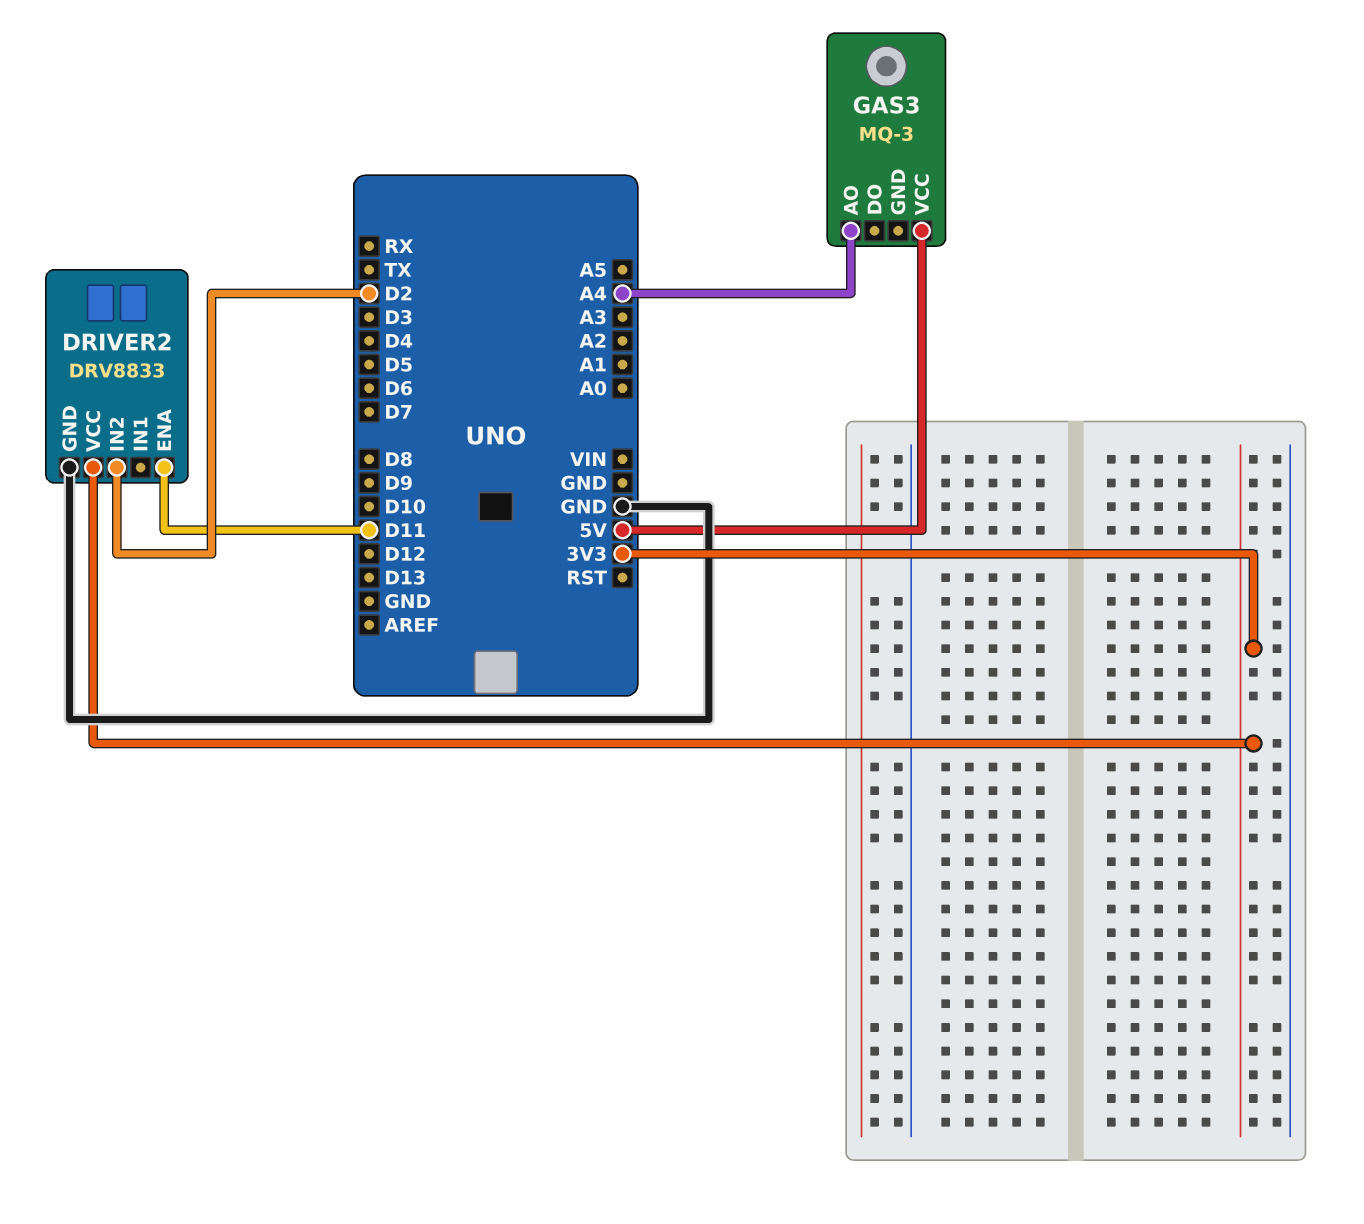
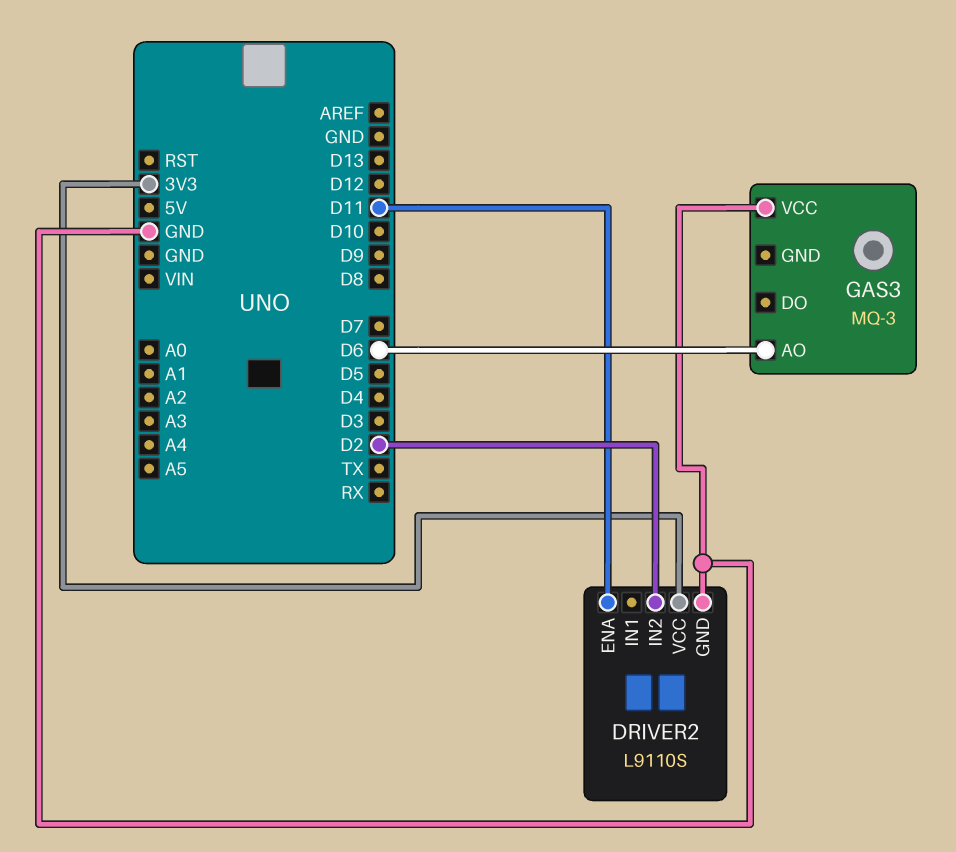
DRIVER2: DRV8833 -> L9110S
GAS3 pin AO: A4 -> D6
GAS3 pin VCC: 5V -> GND

